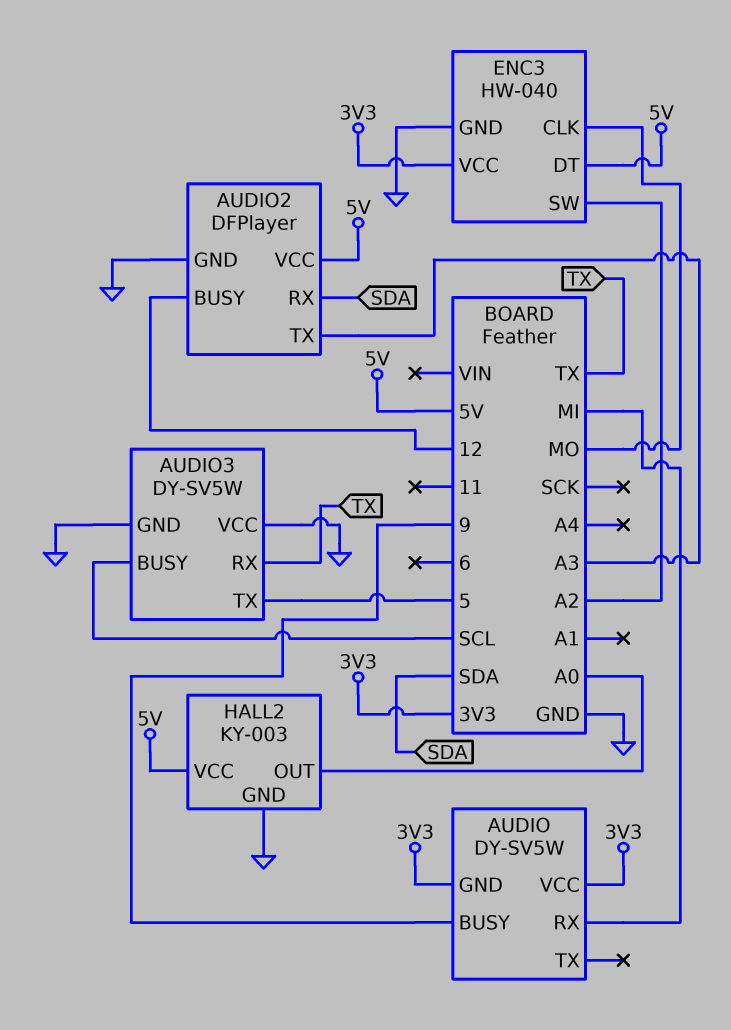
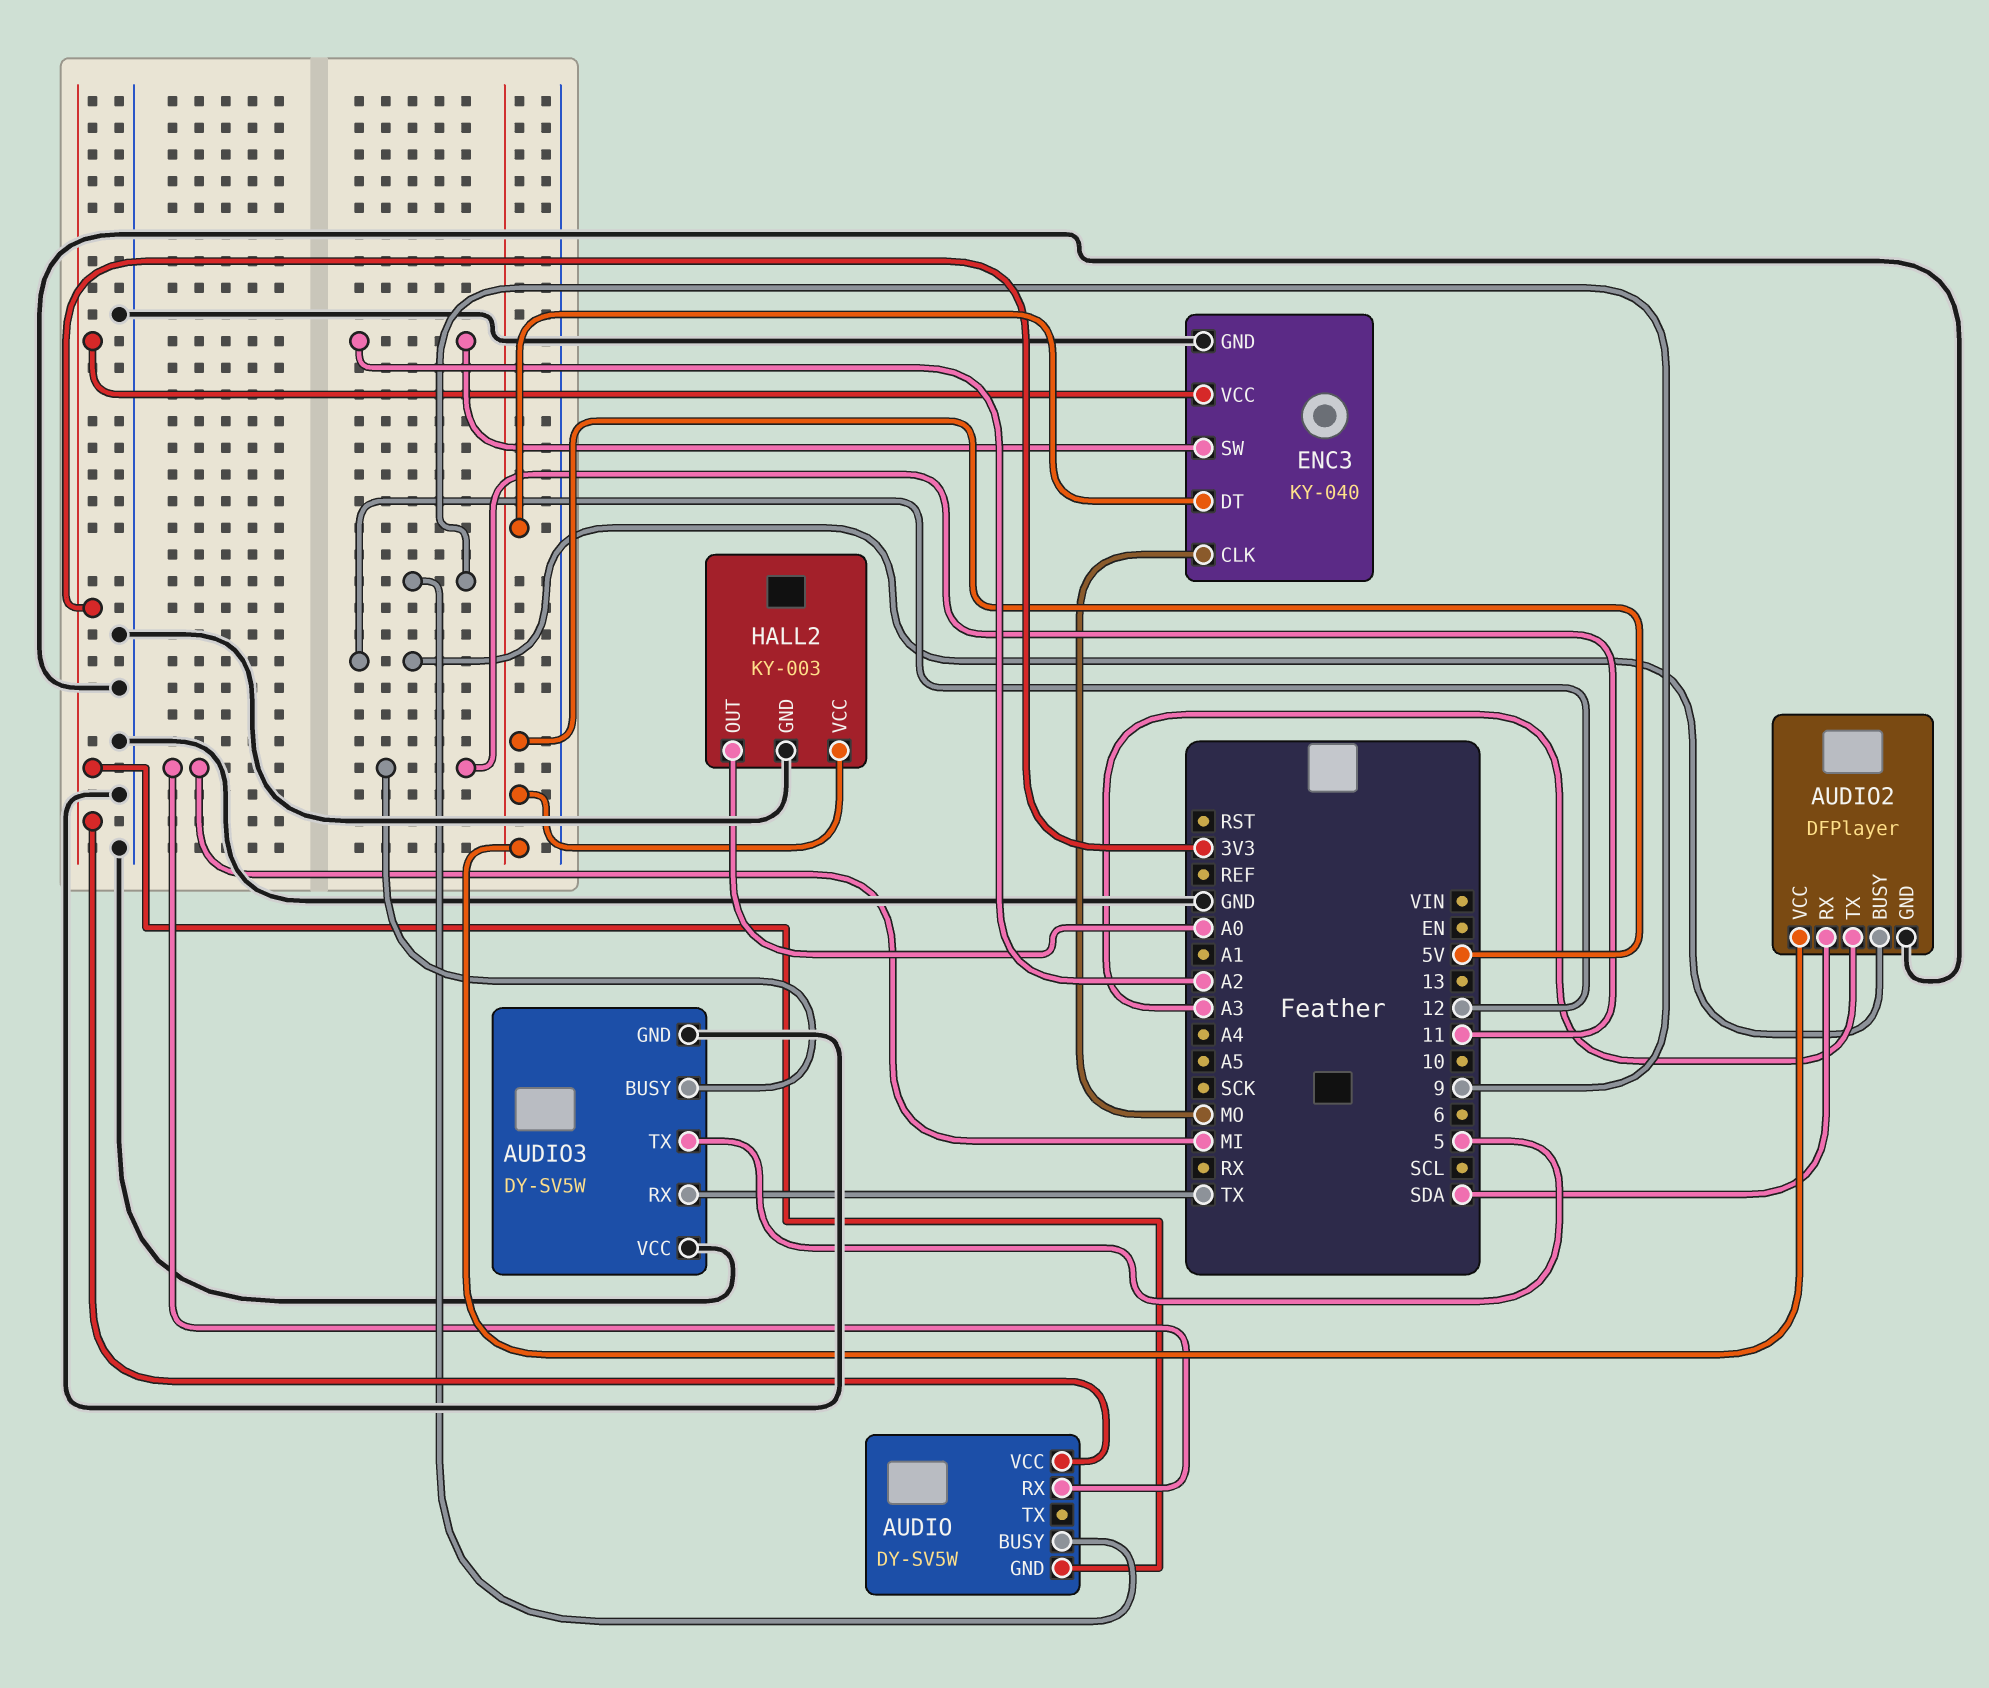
AUDIO3 pin BUSY: SCL -> 11
ENC3: HW-040 -> KY-040

